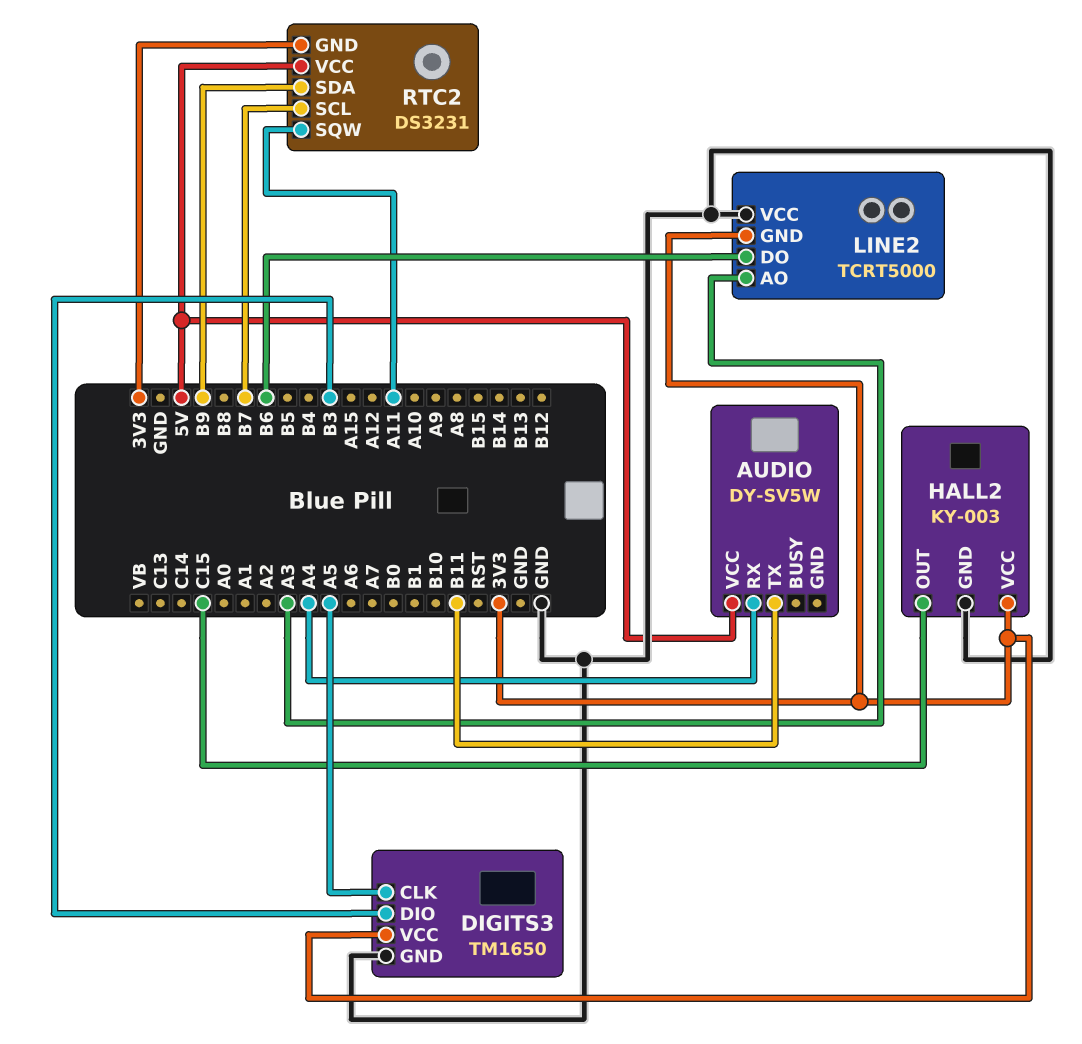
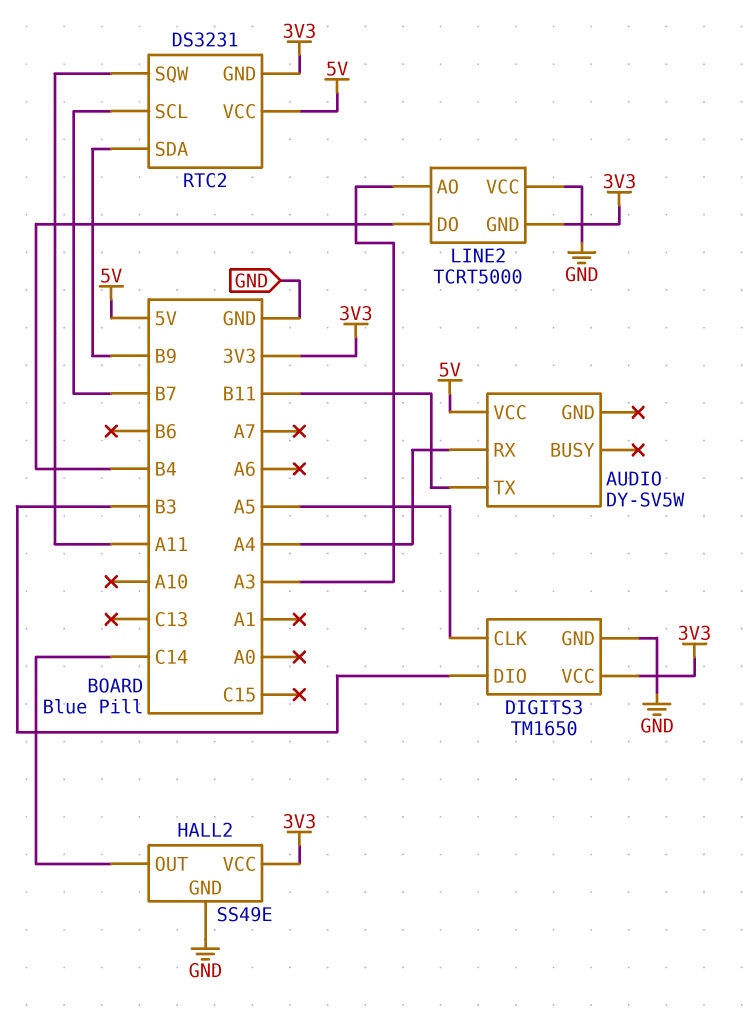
HALL2: KY-003 -> SS49E
HALL2 pin OUT: C15 -> C14
LINE2 pin DO: B6 -> B4

